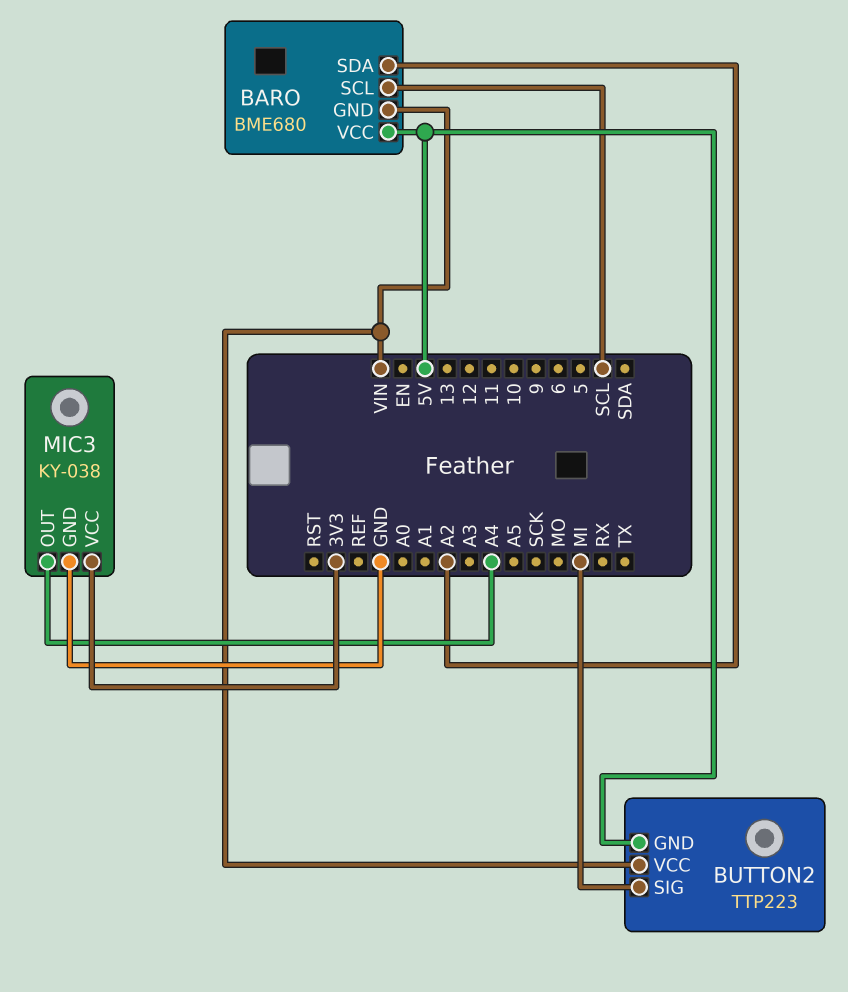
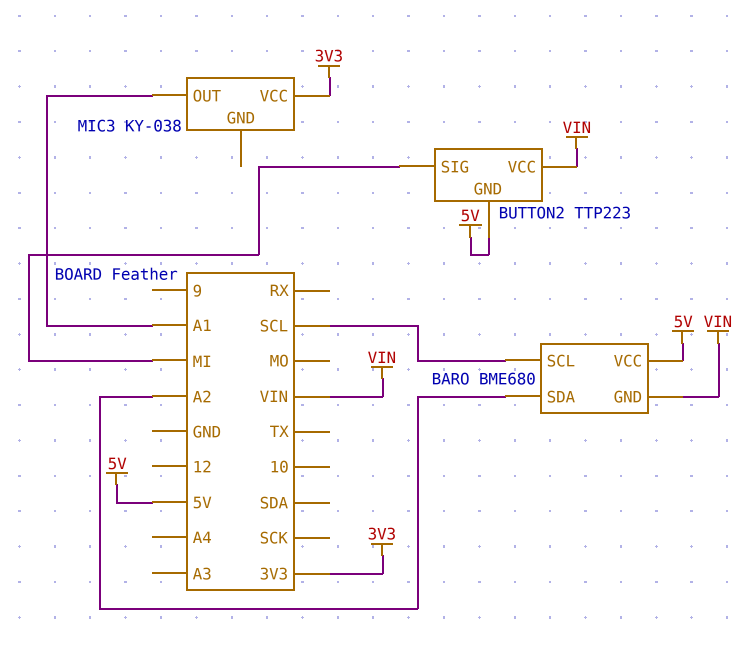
MIC3 pin GND: GND -> none
MIC3 pin OUT: A4 -> A1

